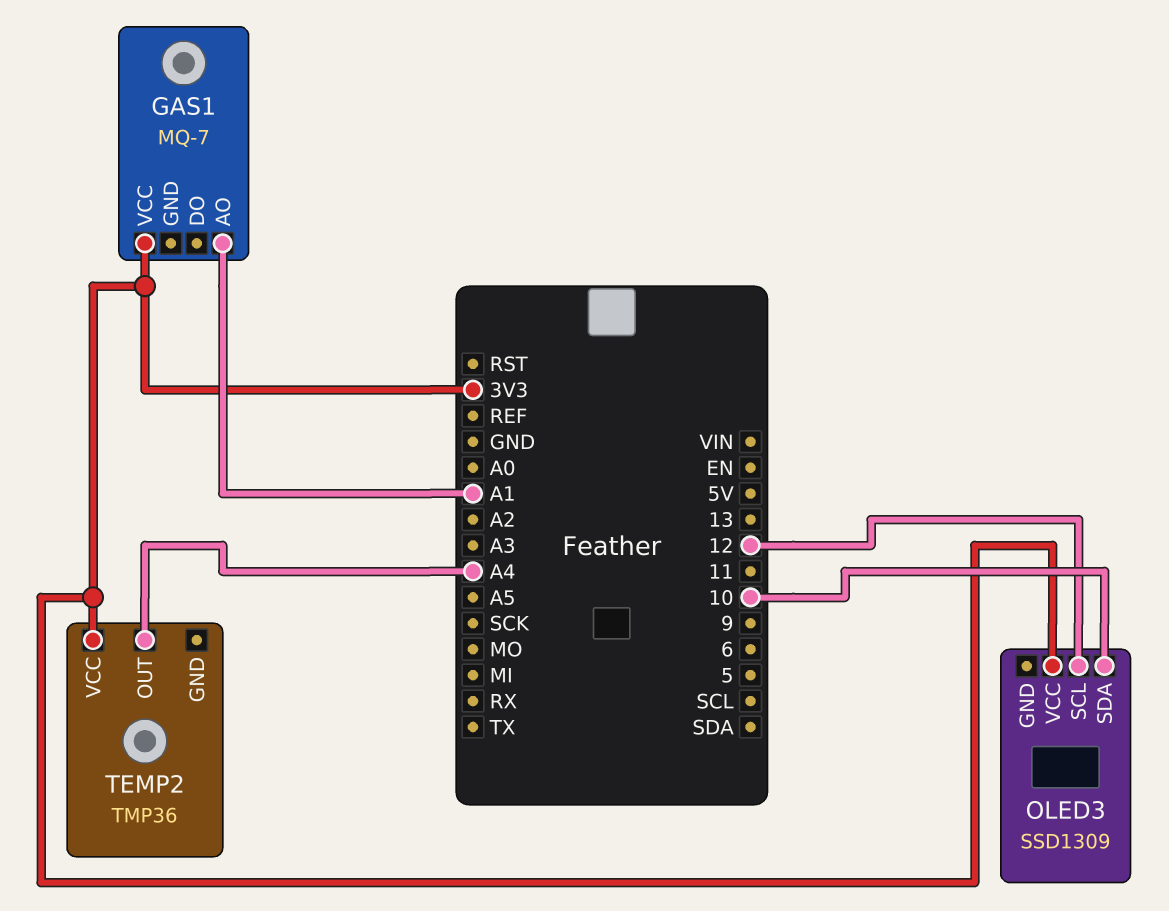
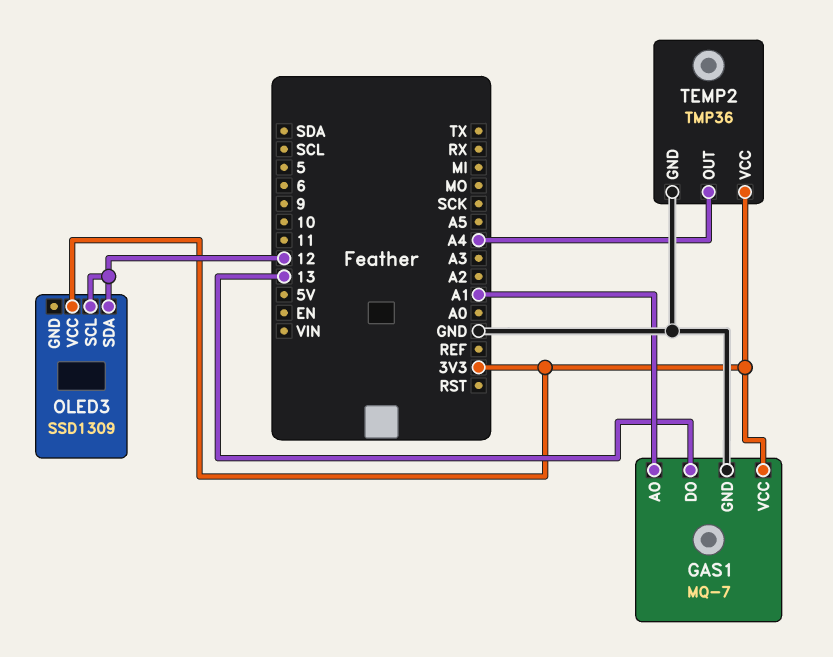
GAS1 pin DO: none -> 13
GAS1 pin GND: none -> GND
OLED3 pin SDA: 10 -> 12
TEMP2 pin GND: none -> GND

